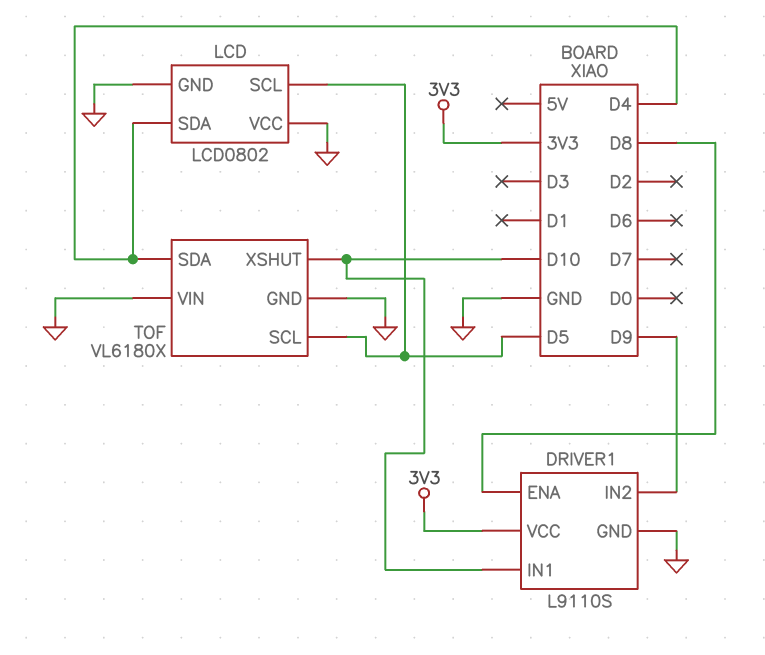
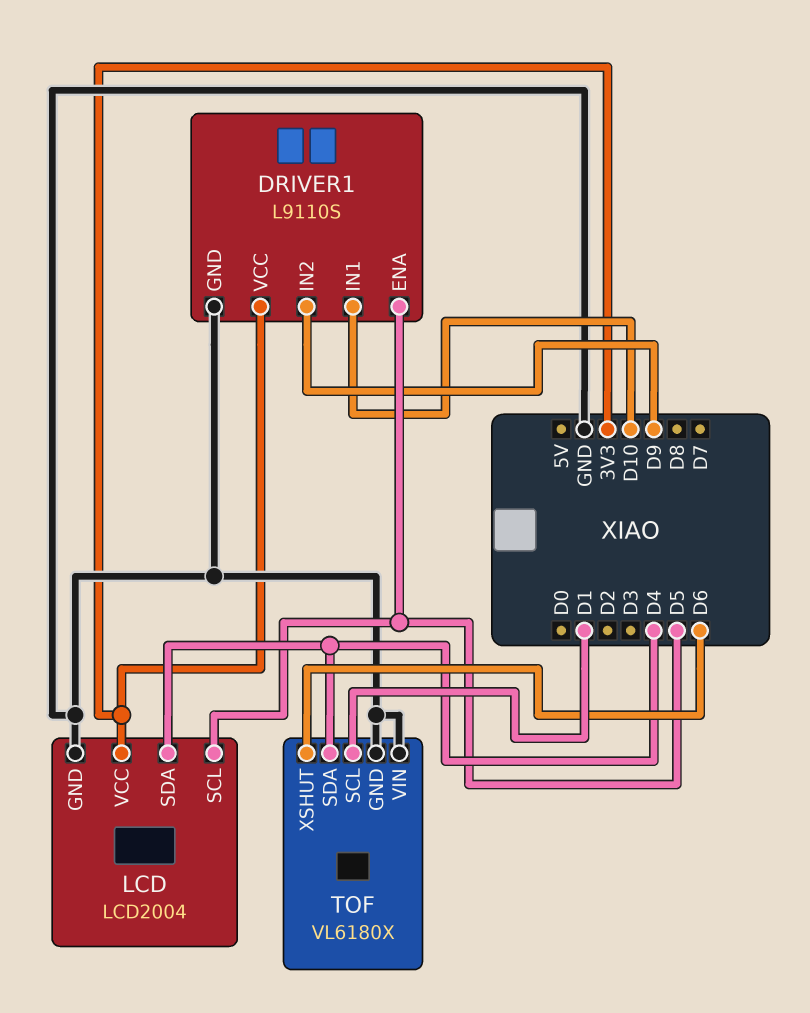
DRIVER1 pin ENA: D8 -> D5
LCD: LCD0802 -> LCD2004
LCD pin VCC: GND -> 3V3
TOF pin SCL: D5 -> D1
TOF pin XSHUT: D10 -> D6

